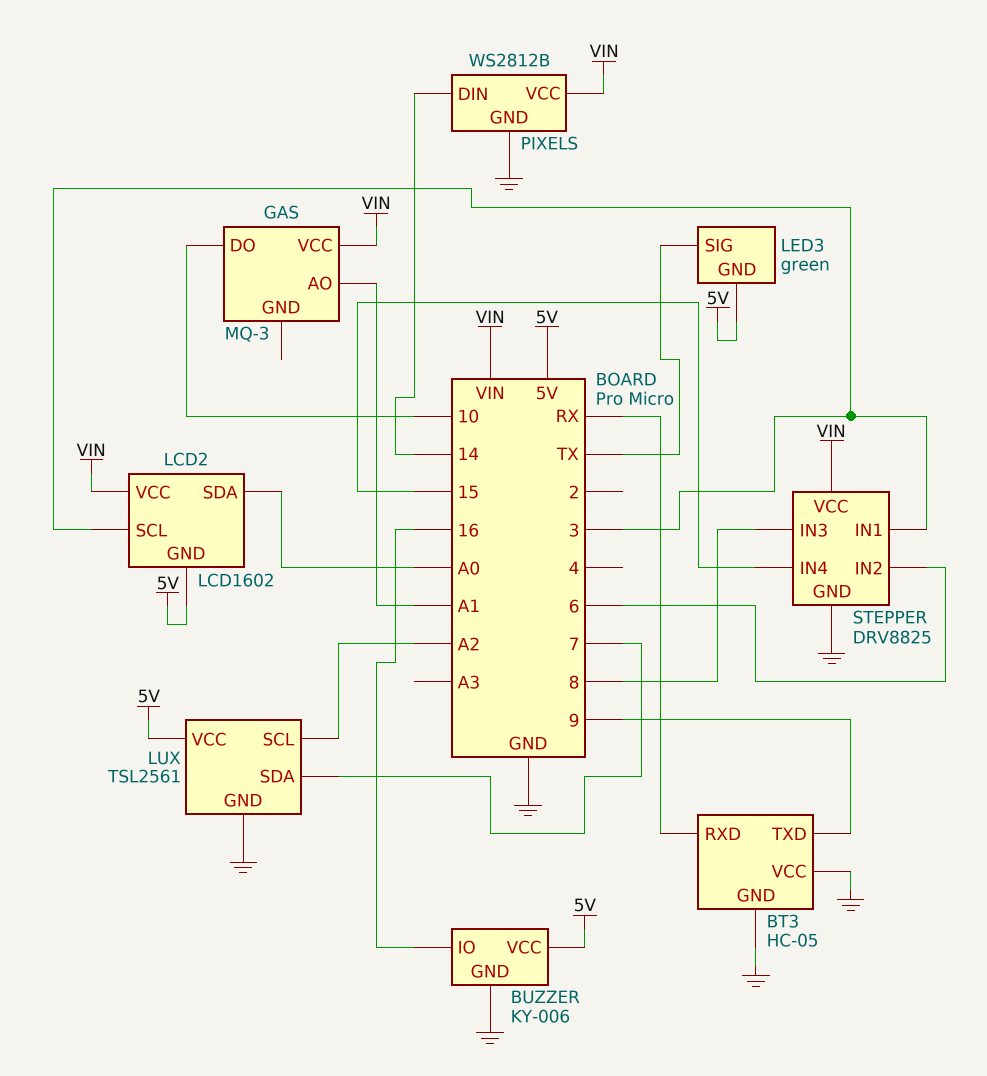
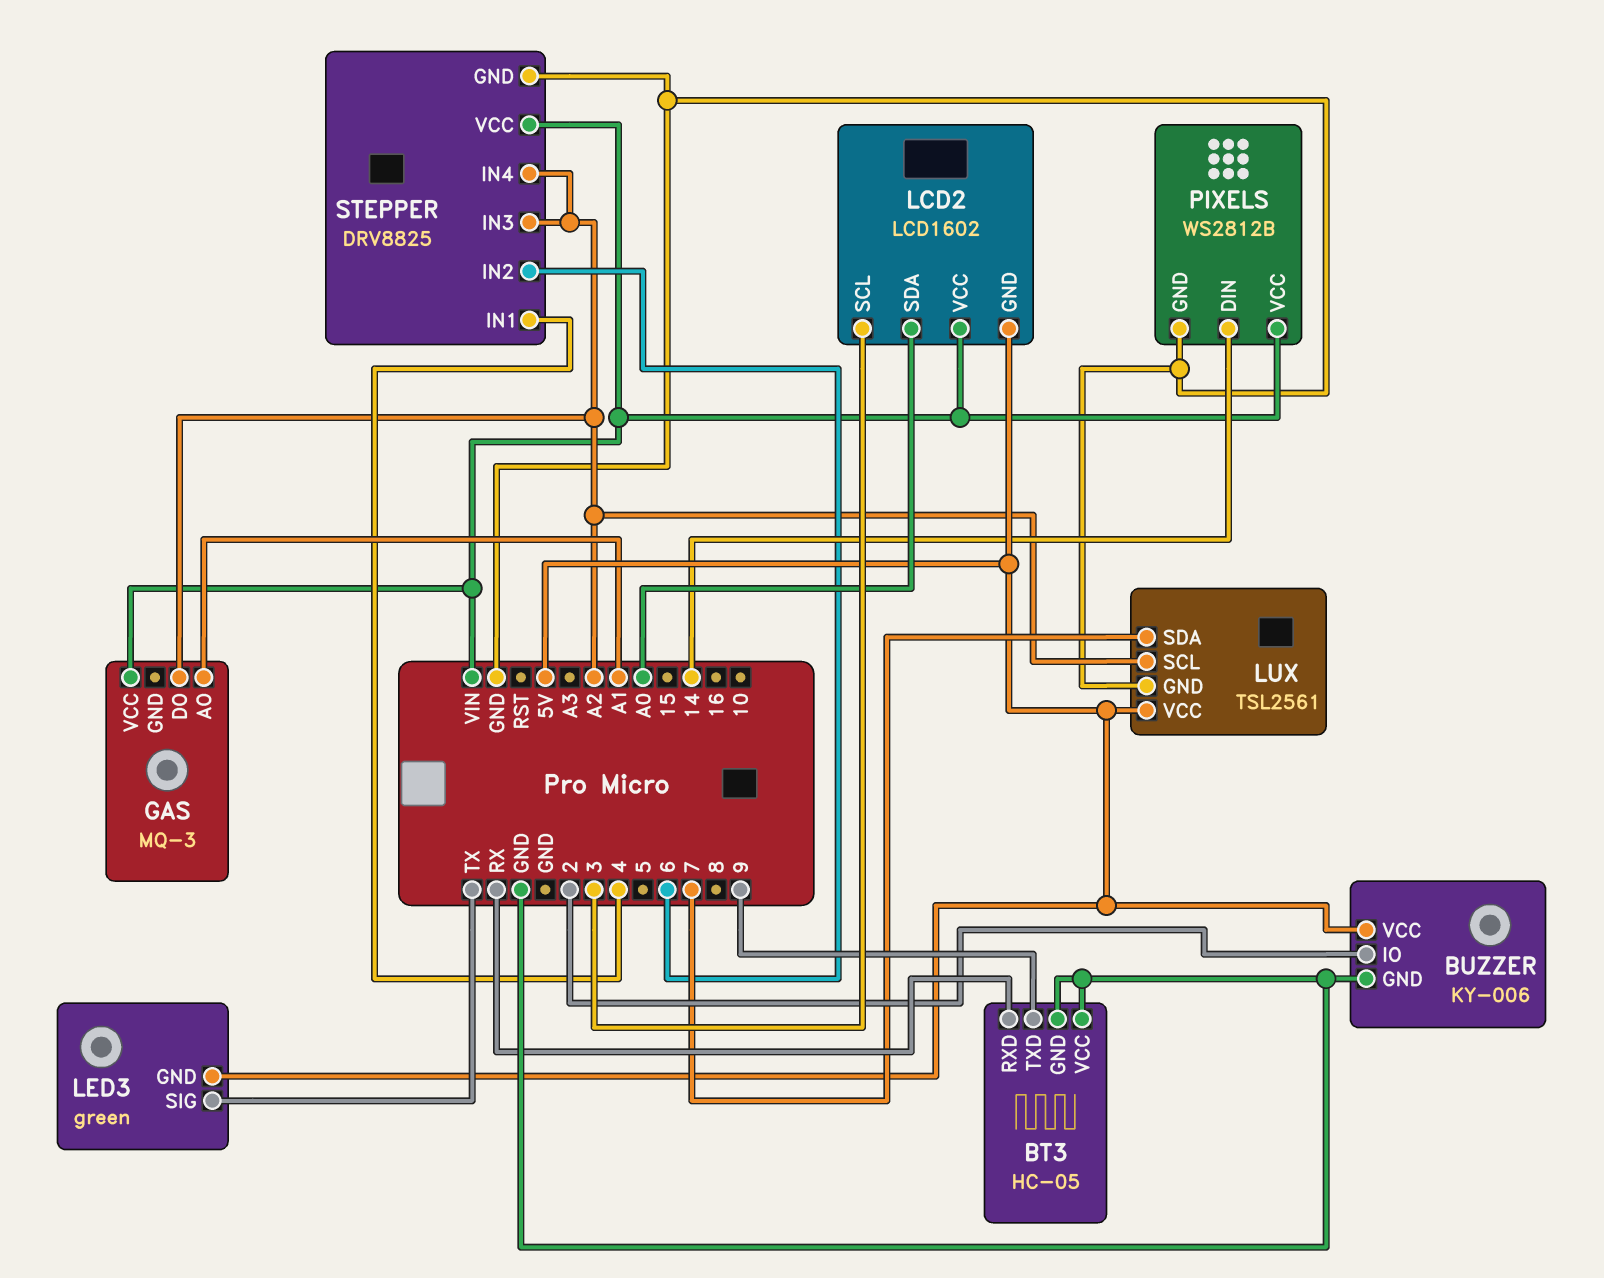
BUZZER pin IO: 16 -> 2
GAS pin DO: 10 -> A2
STEPPER pin IN1: 3 -> 4
STEPPER pin IN3: 8 -> A2
STEPPER pin IN4: 15 -> A2

